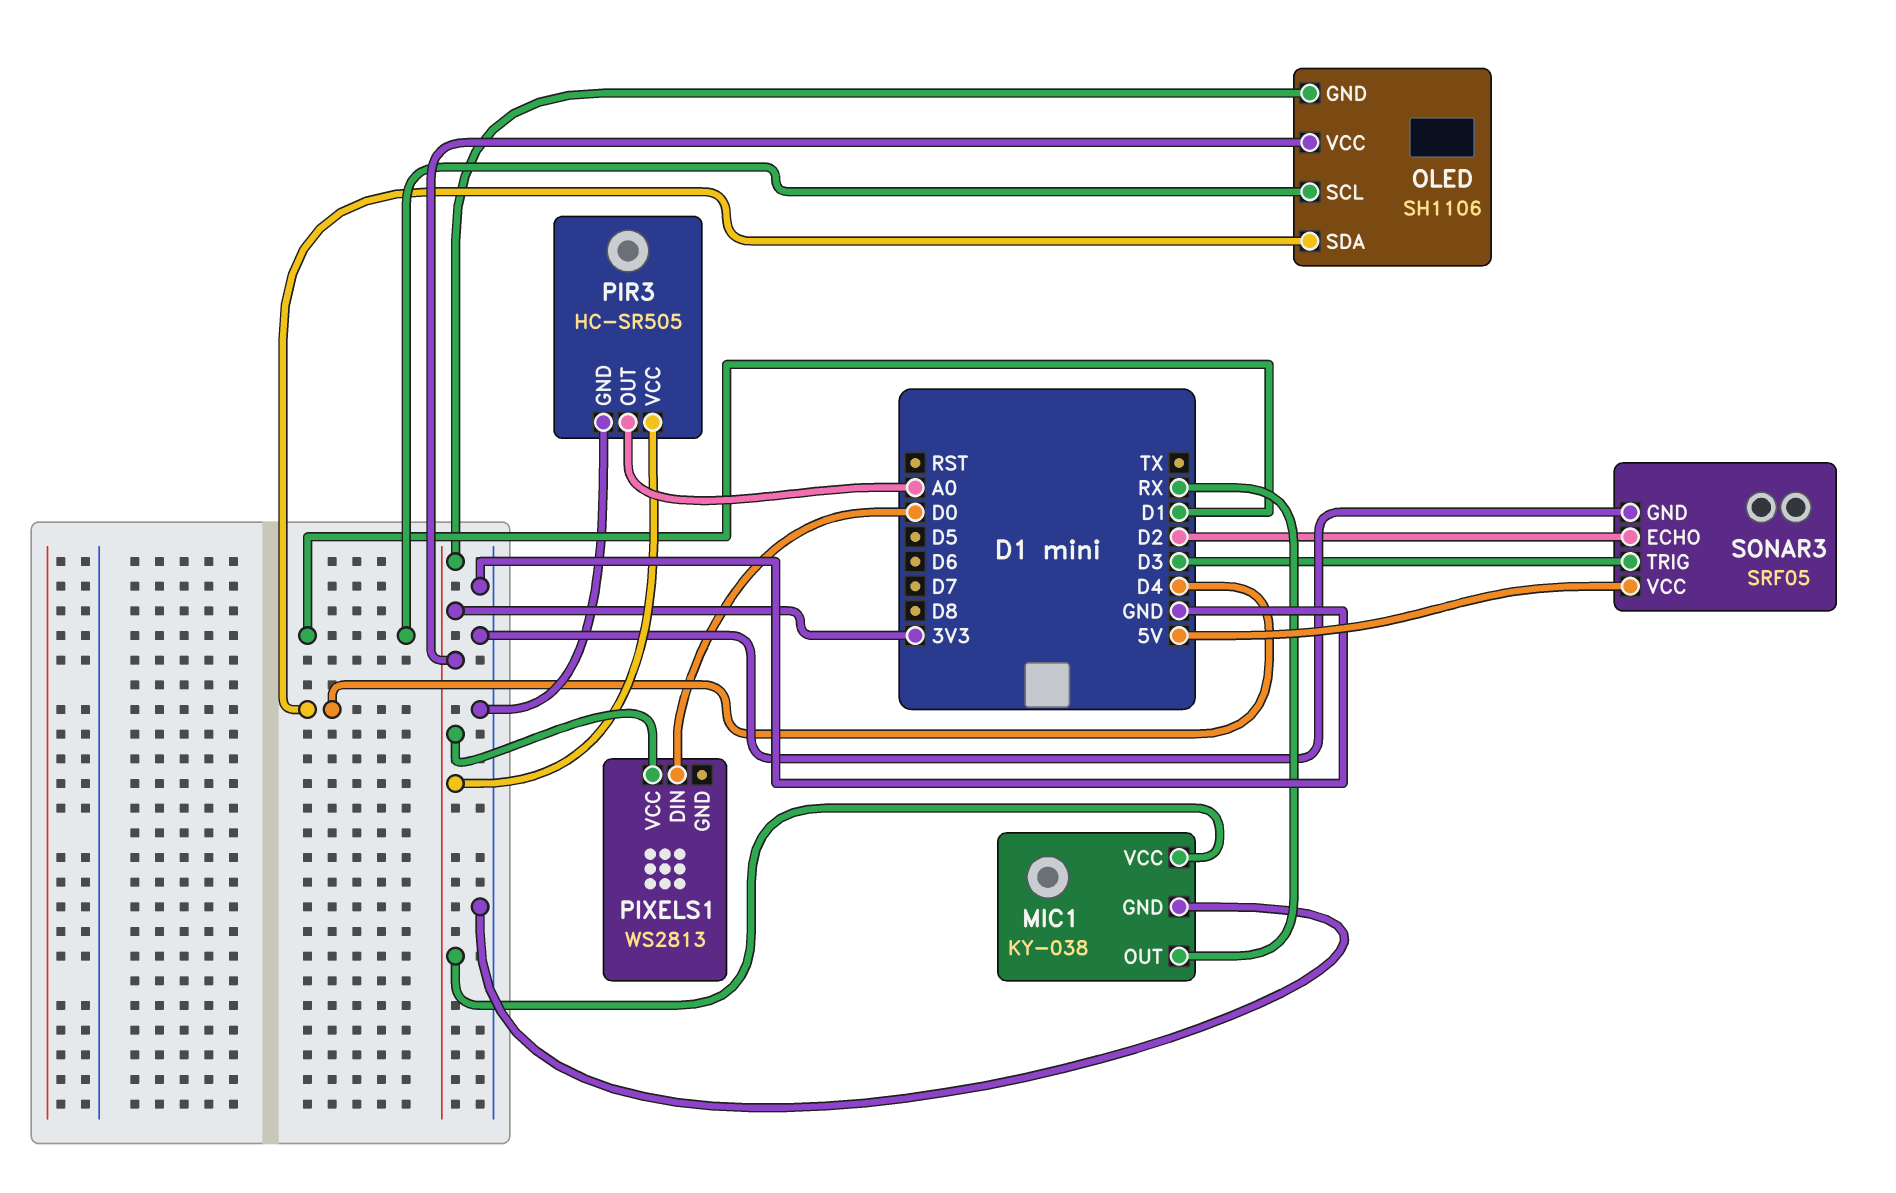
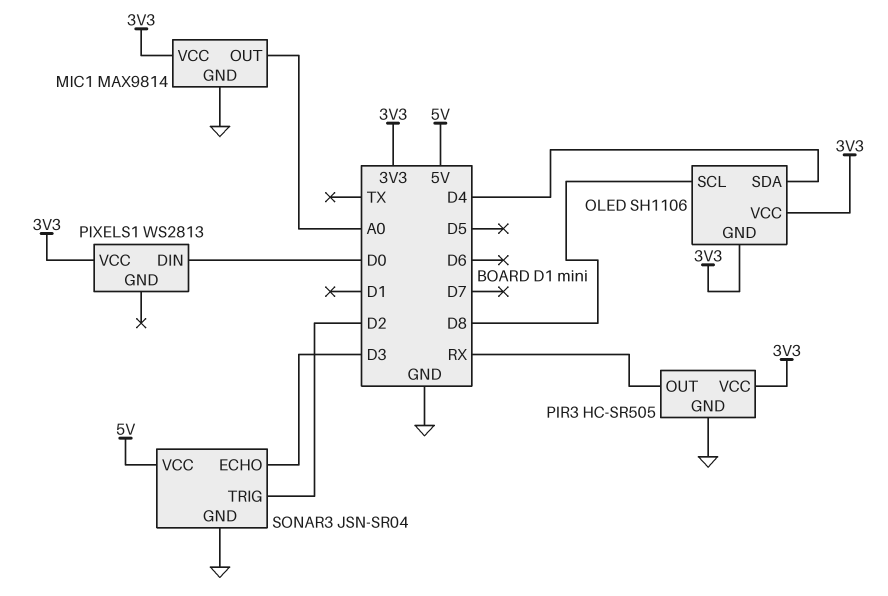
MIC1: KY-038 -> MAX9814
MIC1 pin OUT: RX -> A0
OLED pin SCL: D1 -> D8
PIR3 pin OUT: A0 -> RX
SONAR3: SRF05 -> JSN-SR04
SONAR3 pin ECHO: D2 -> D3
SONAR3 pin TRIG: D3 -> D2

